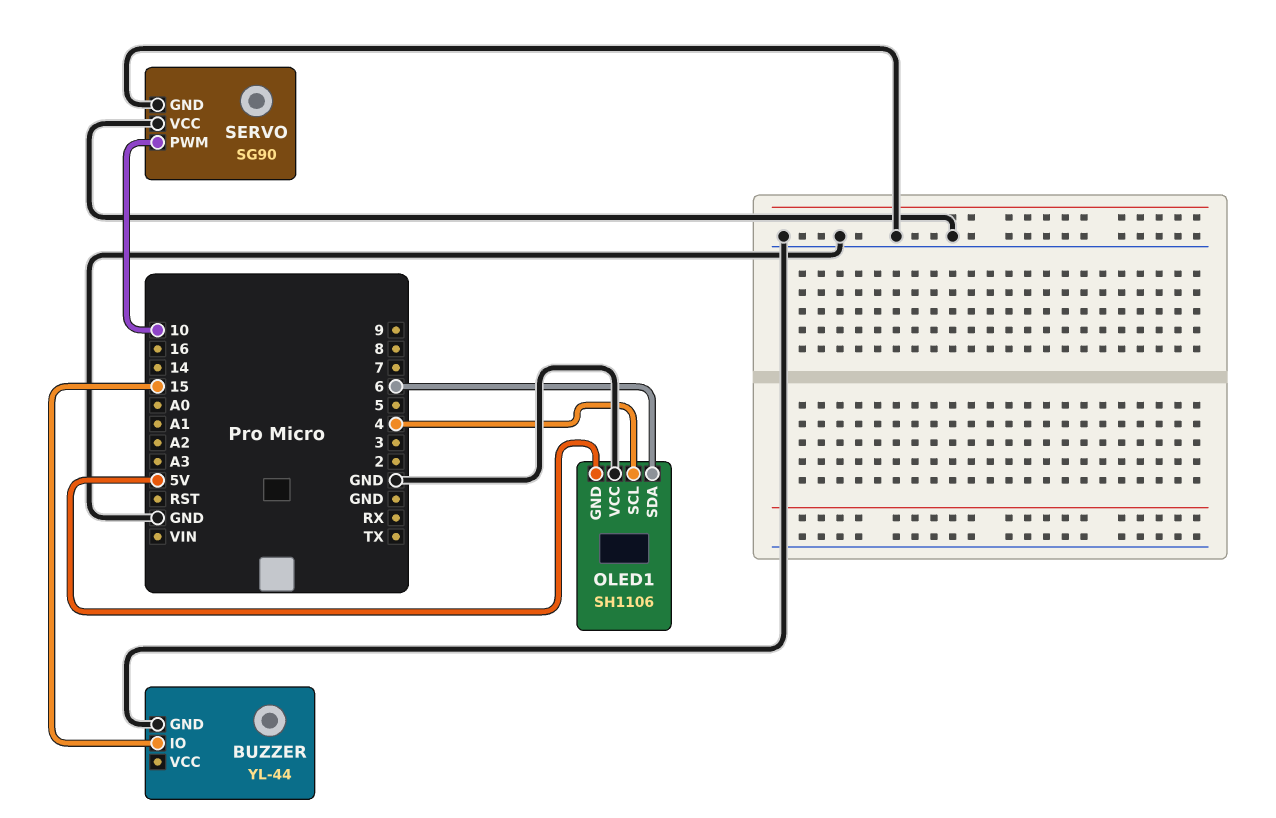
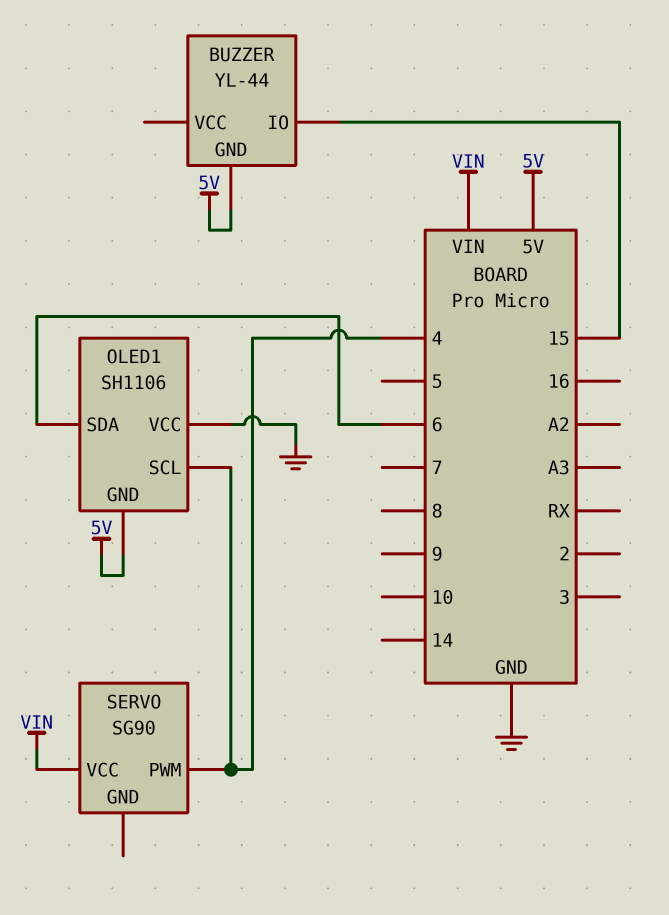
BUZZER pin GND: GND -> 5V
SERVO pin GND: GND -> none
SERVO pin PWM: 10 -> 4
SERVO pin VCC: GND -> VIN

